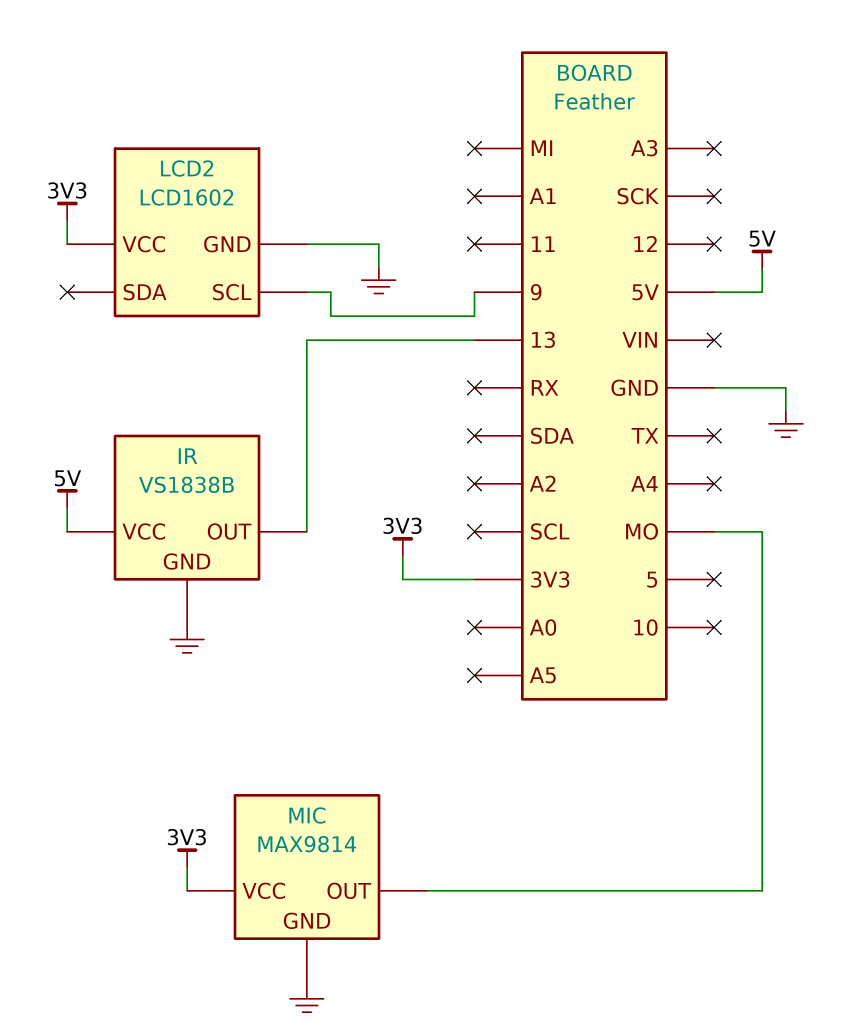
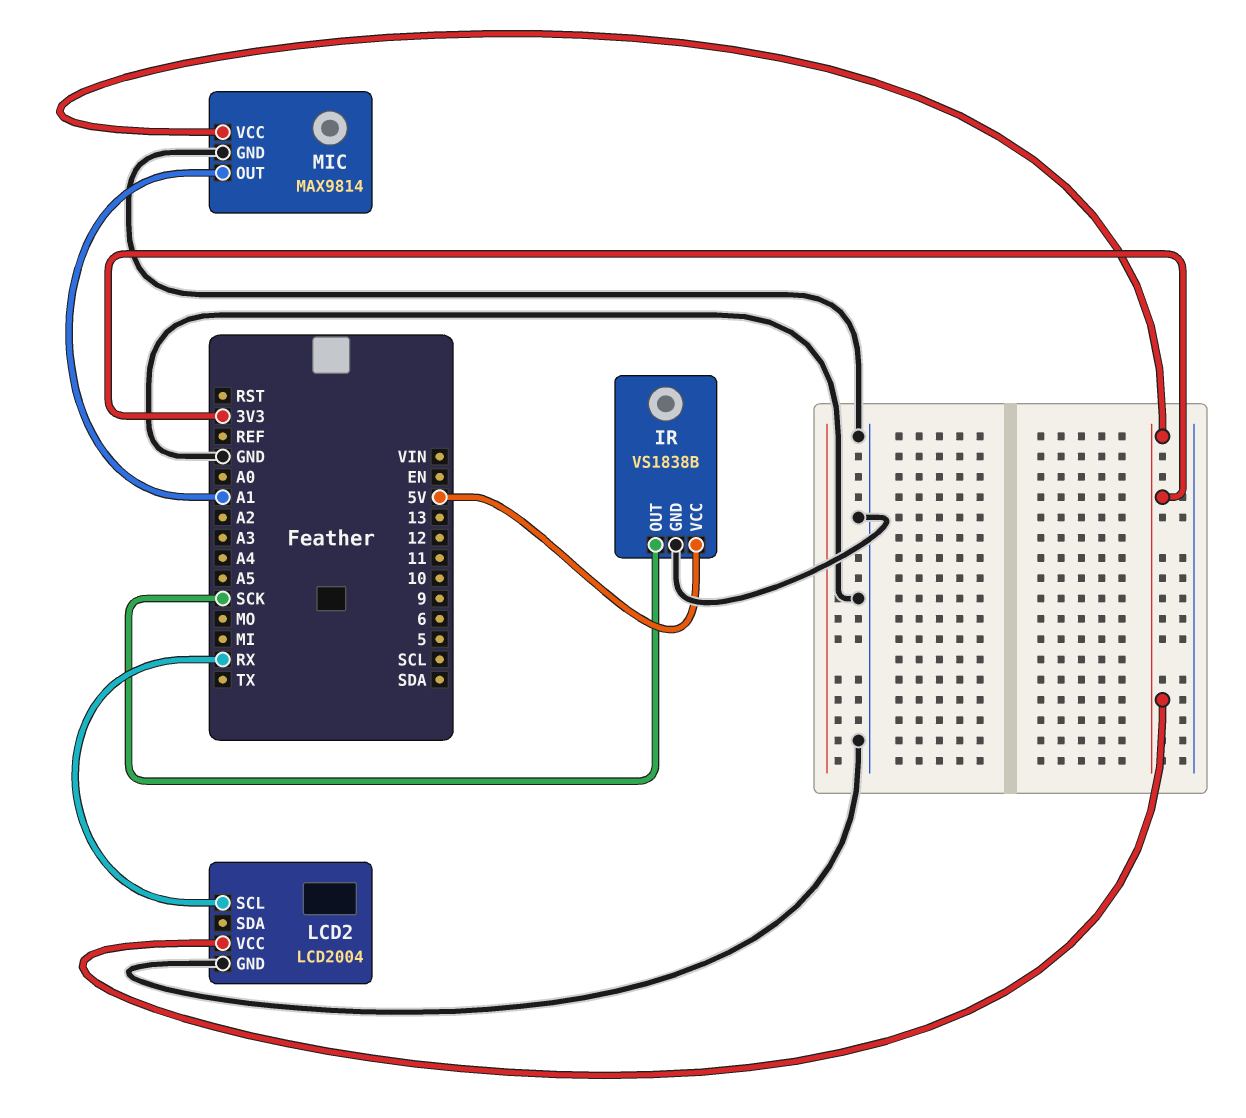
IR pin OUT: 13 -> SCK
LCD2: LCD1602 -> LCD2004
LCD2 pin SCL: 9 -> RX
MIC pin OUT: MO -> A1

